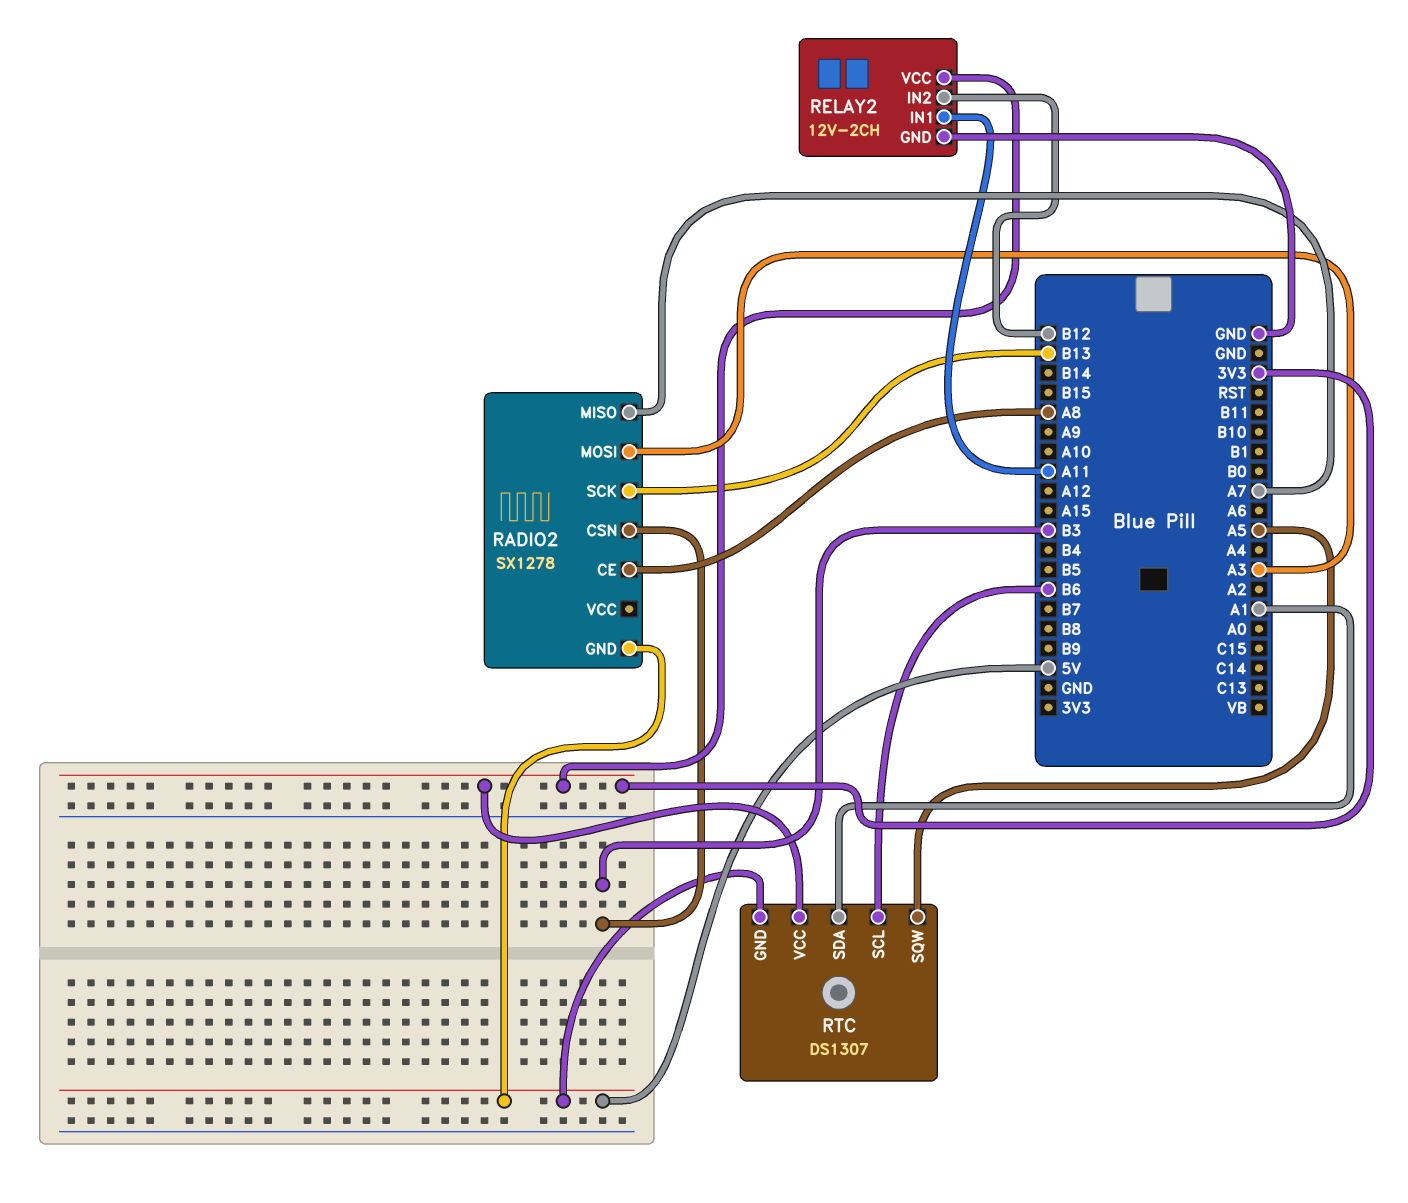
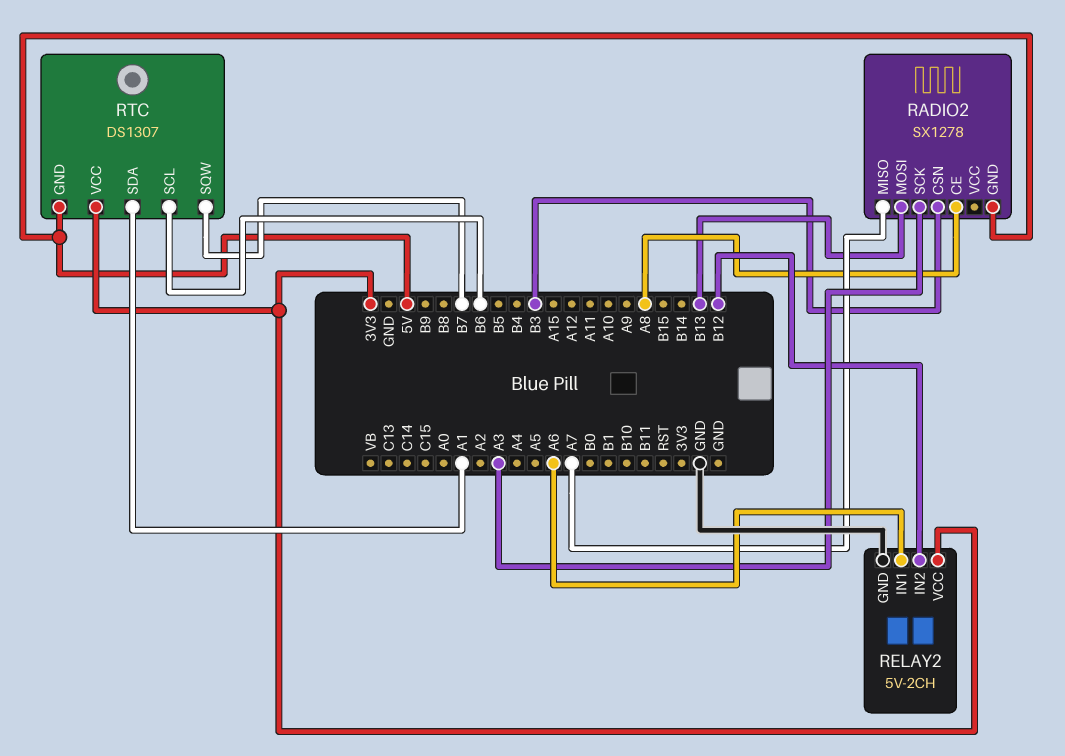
RADIO2 pin MOSI: A3 -> B13
RADIO2 pin SCK: B13 -> A3
RELAY2: 12V-2CH -> 5V-2CH
RELAY2 pin IN1: A11 -> A6
RTC pin SQW: A5 -> B7

